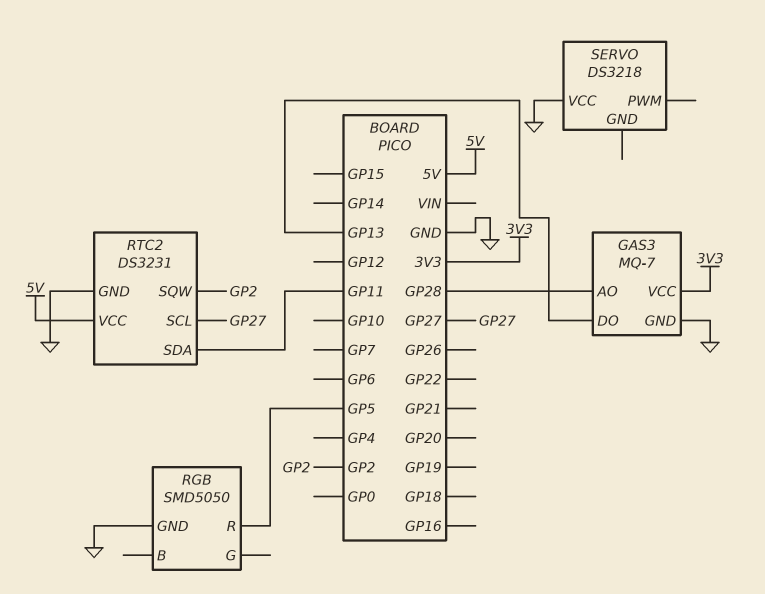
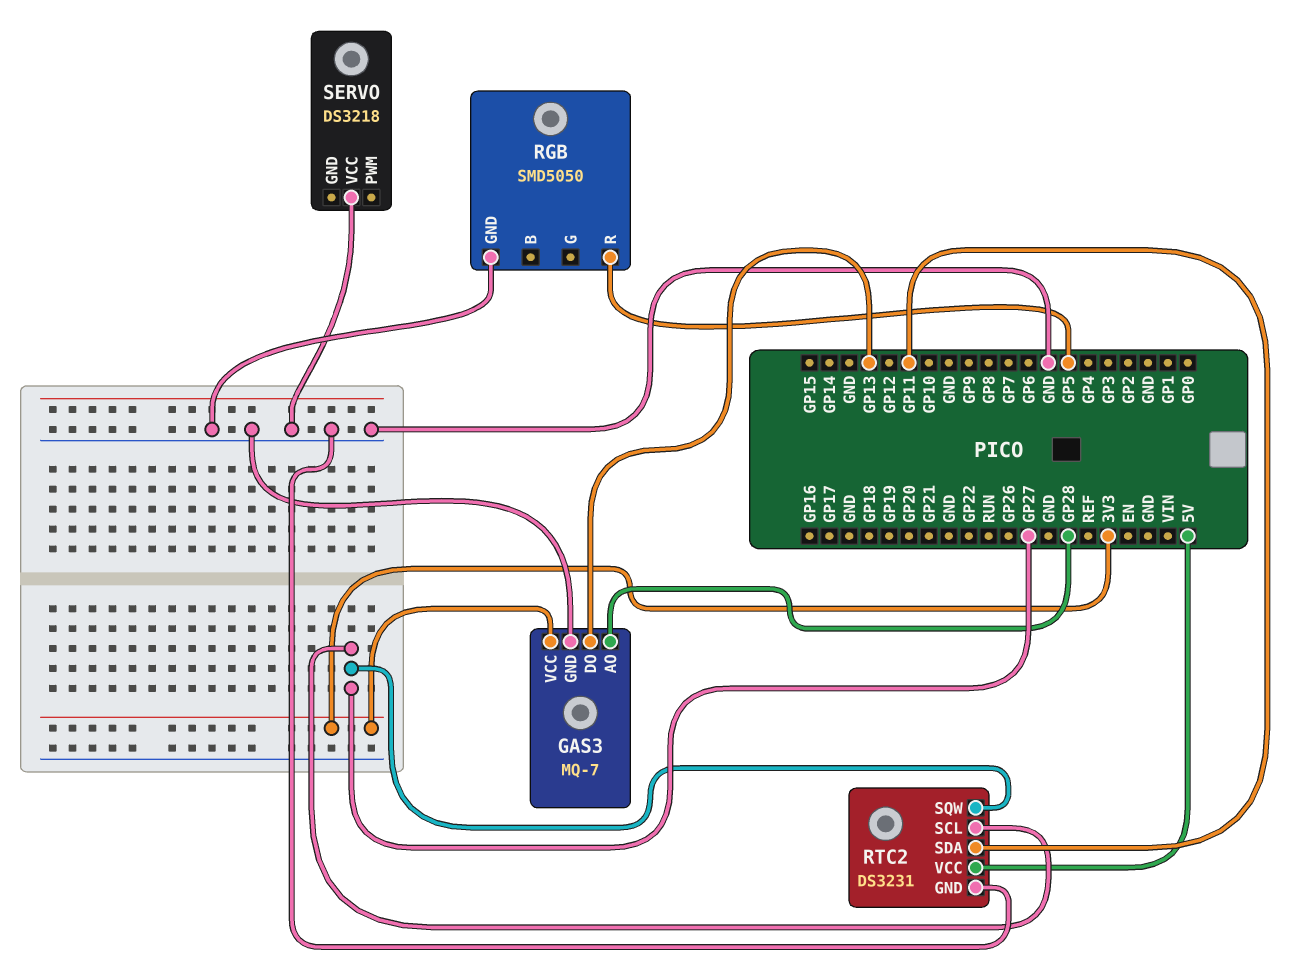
RTC2 pin SQW: GP2 -> GP27

